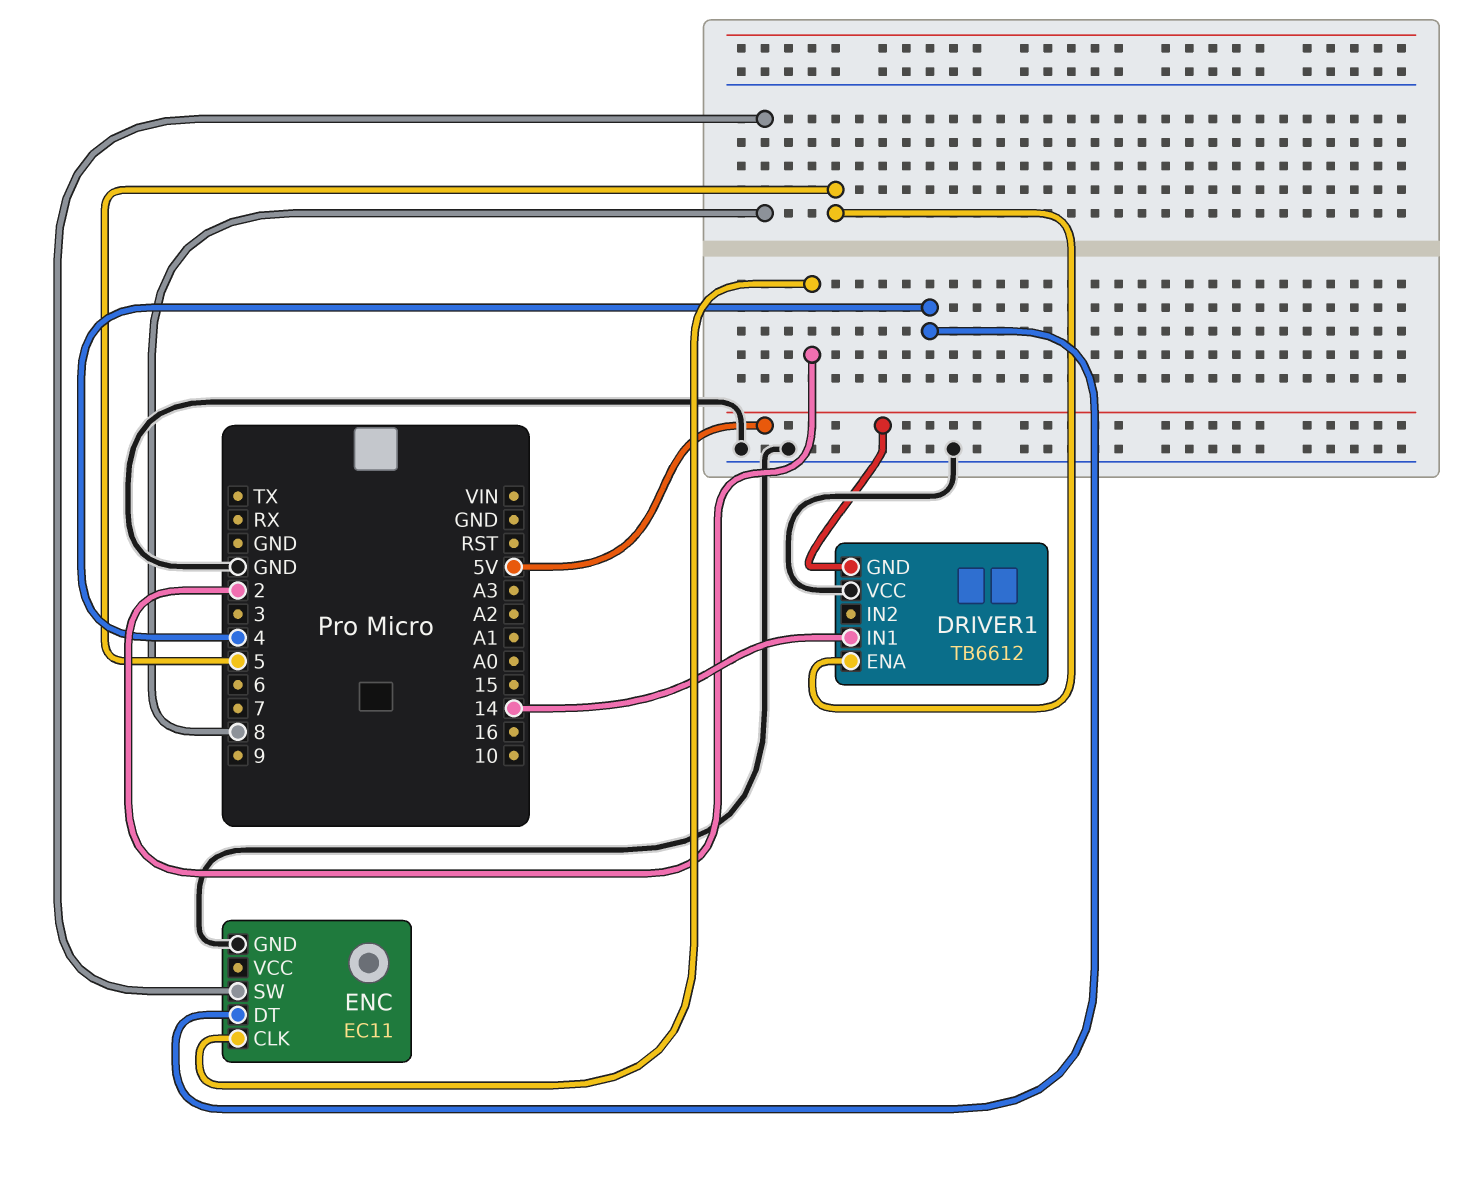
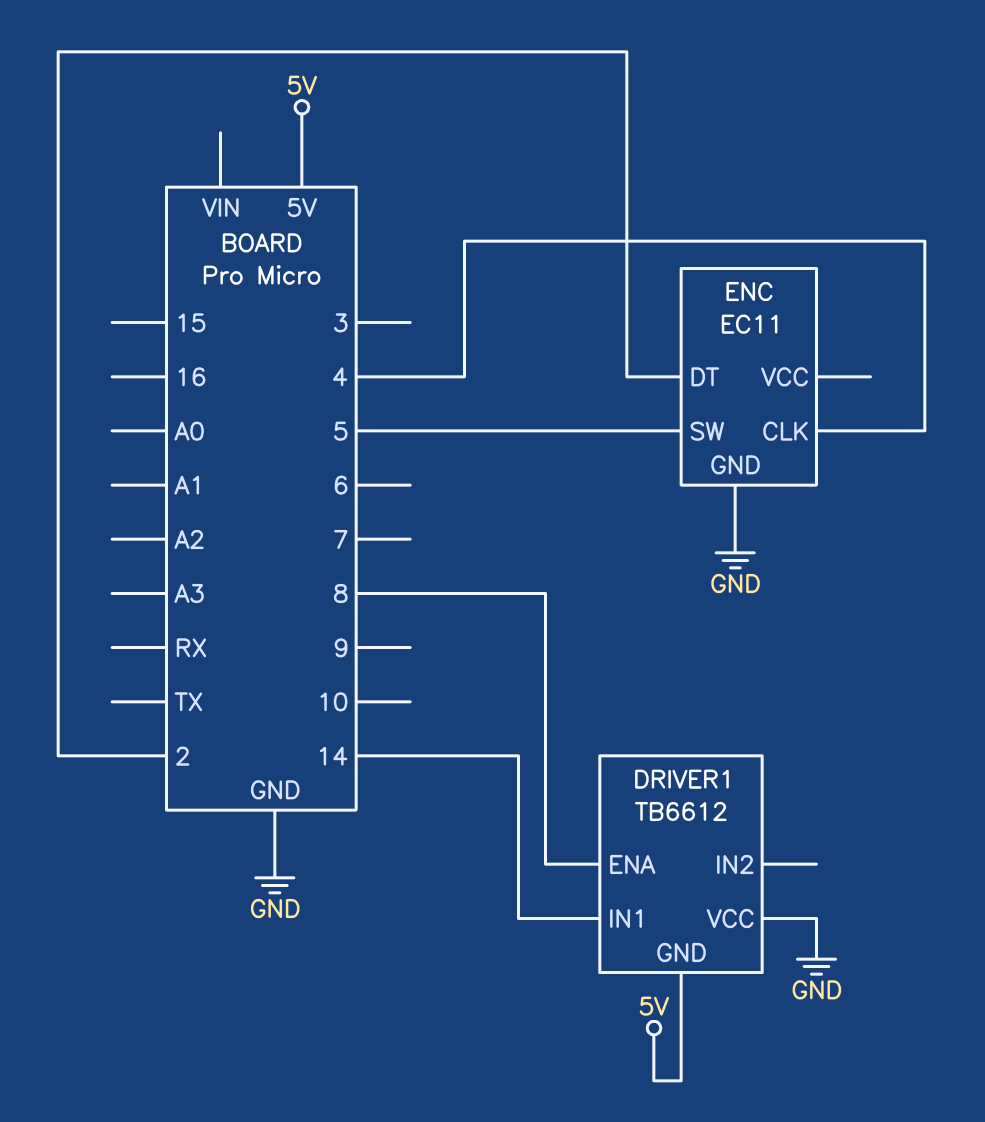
DRIVER1 pin ENA: 5 -> 8
ENC pin CLK: 2 -> 4
ENC pin DT: 4 -> 2
ENC pin SW: 8 -> 5

